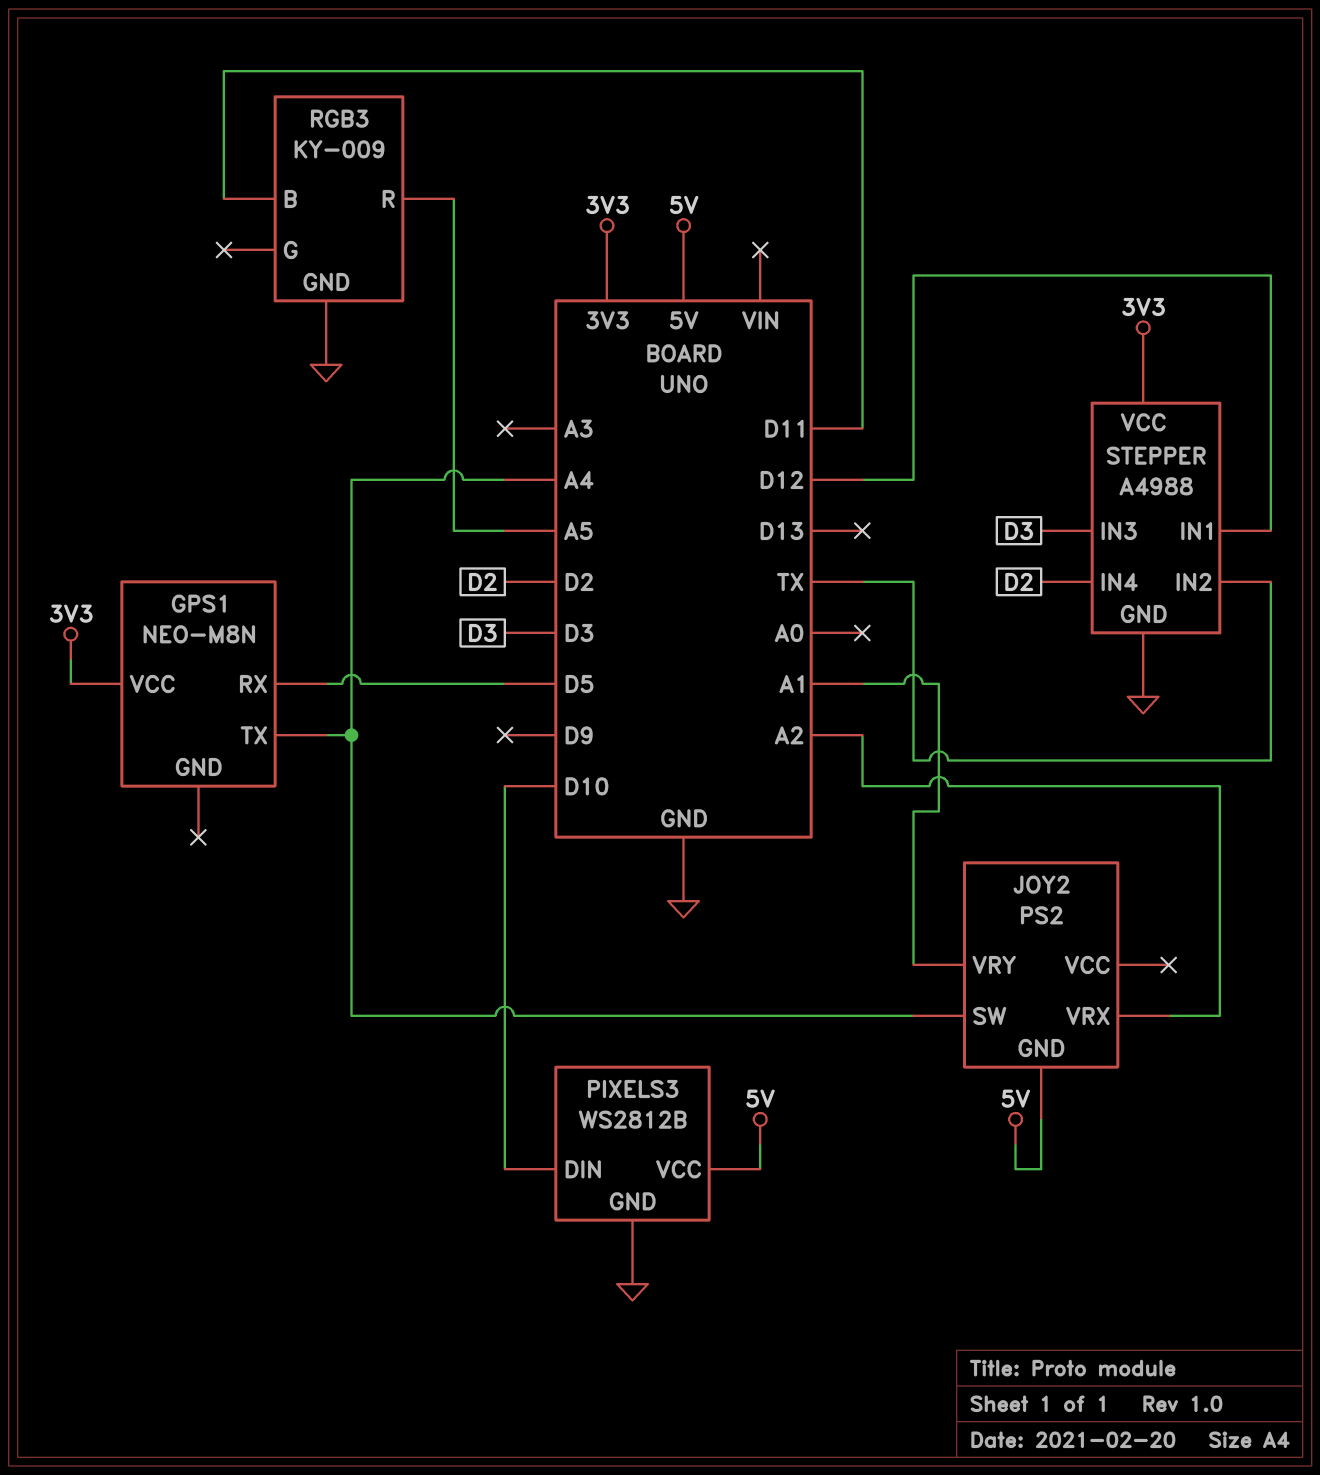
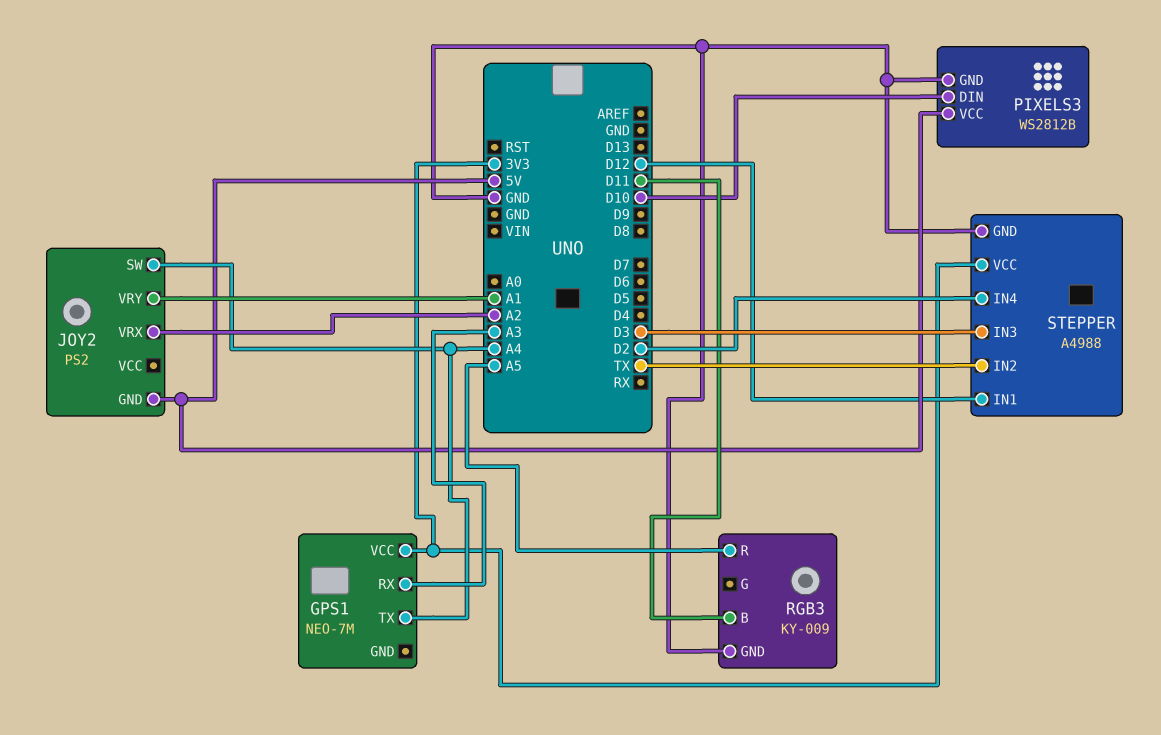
GPS1: NEO-M8N -> NEO-7M
GPS1 pin RX: D5 -> A3

